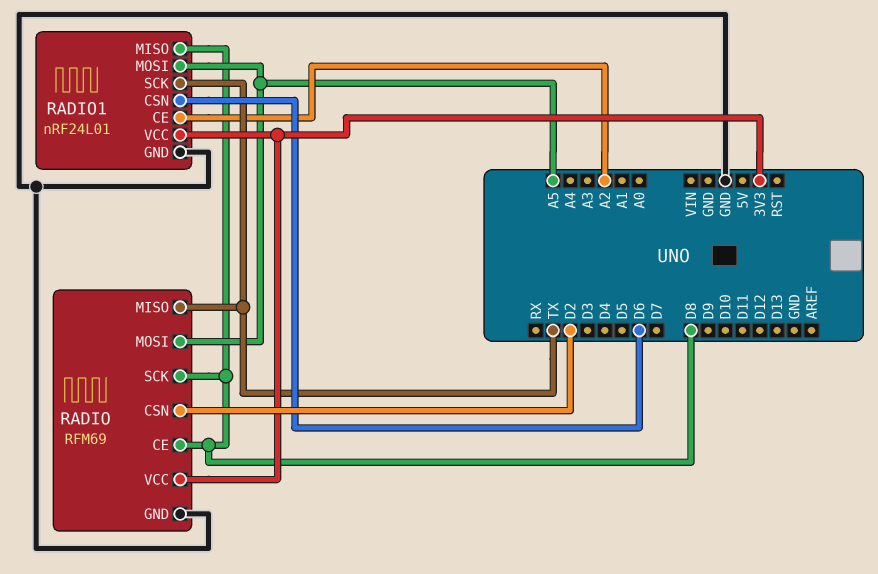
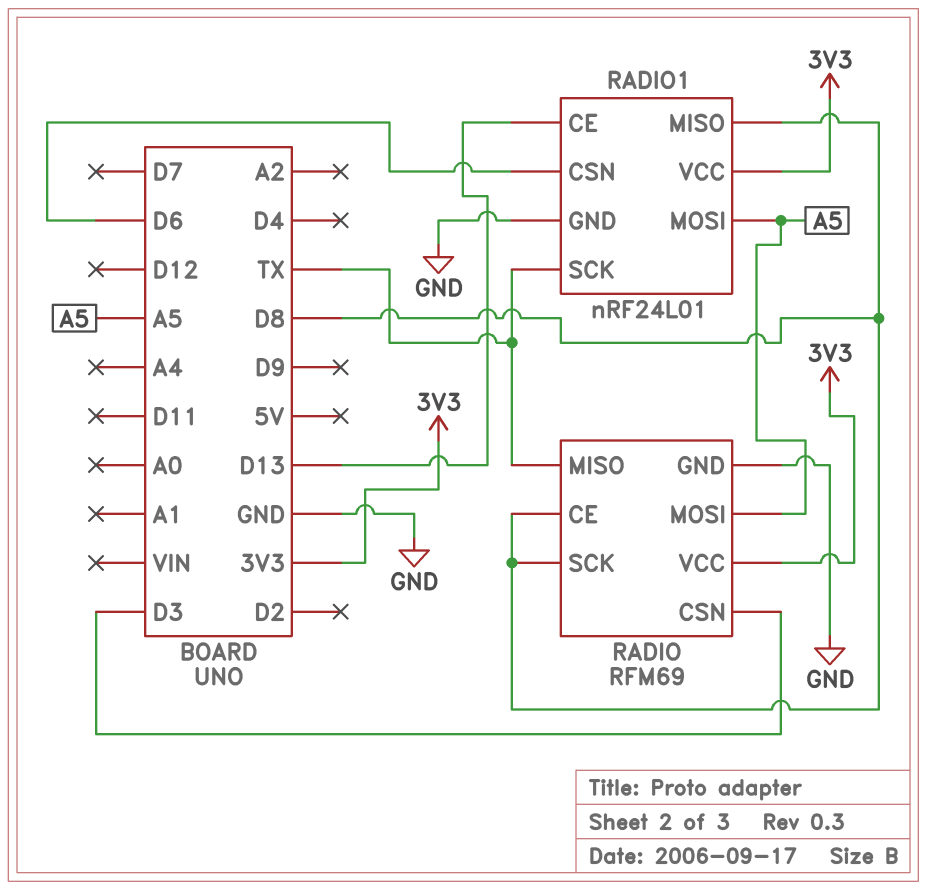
RADIO pin CSN: D2 -> D3
RADIO1 pin CE: A2 -> D13

